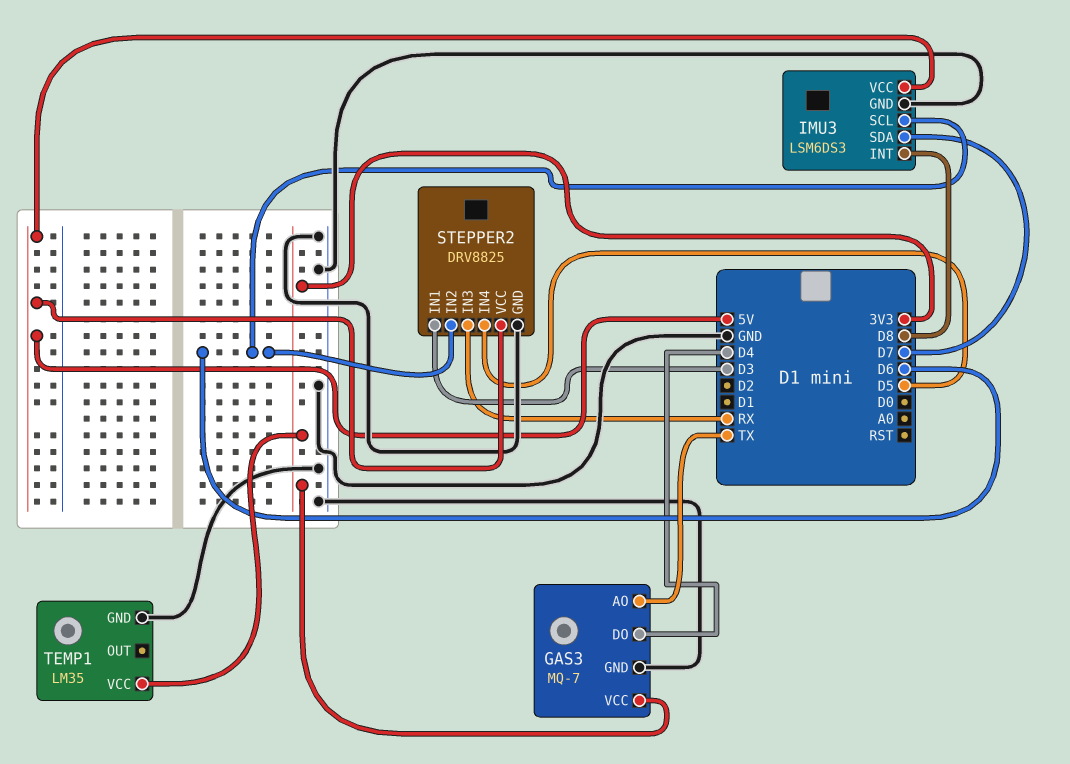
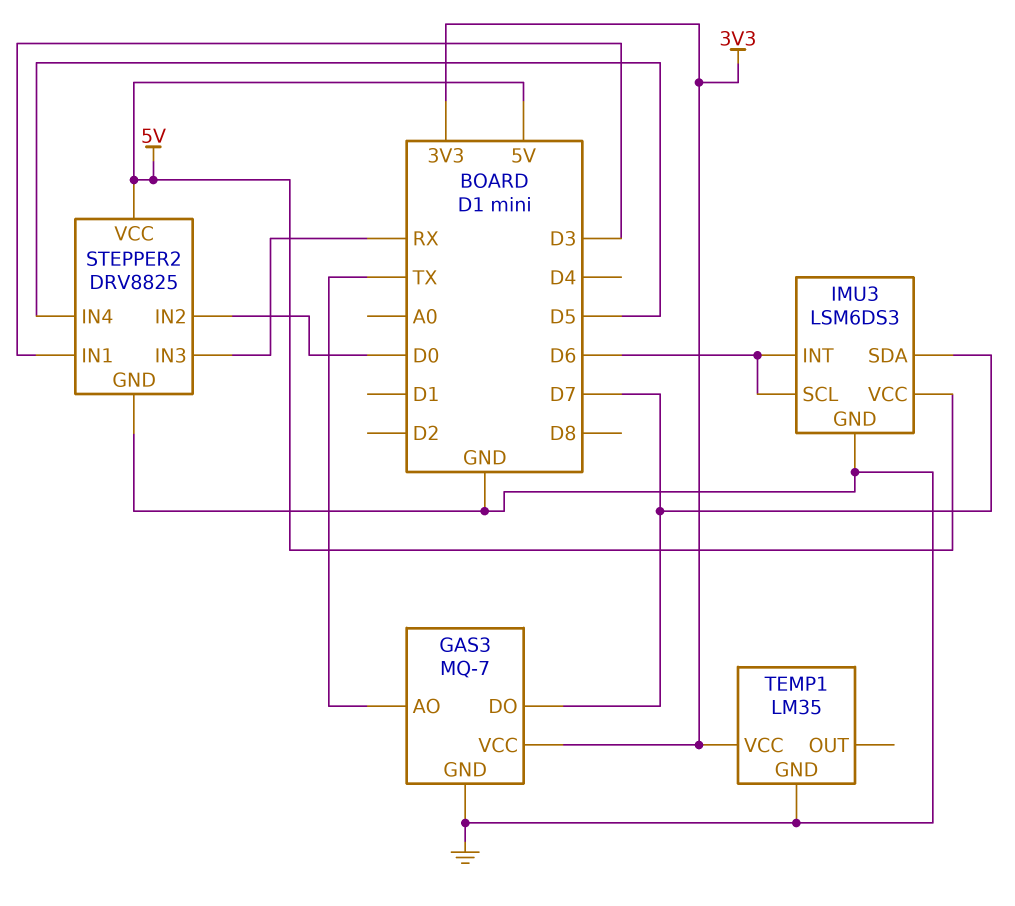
GAS3 pin DO: D4 -> D7
IMU3 pin INT: D8 -> D6
STEPPER2 pin IN2: D6 -> D0

